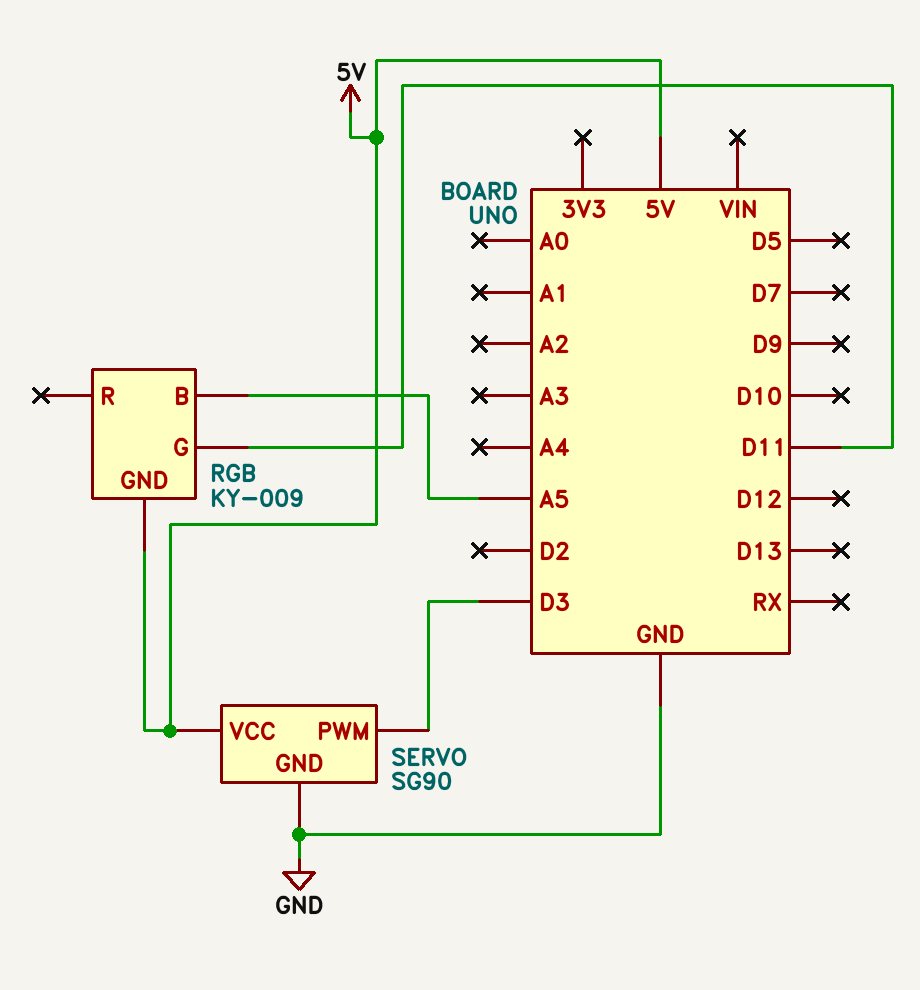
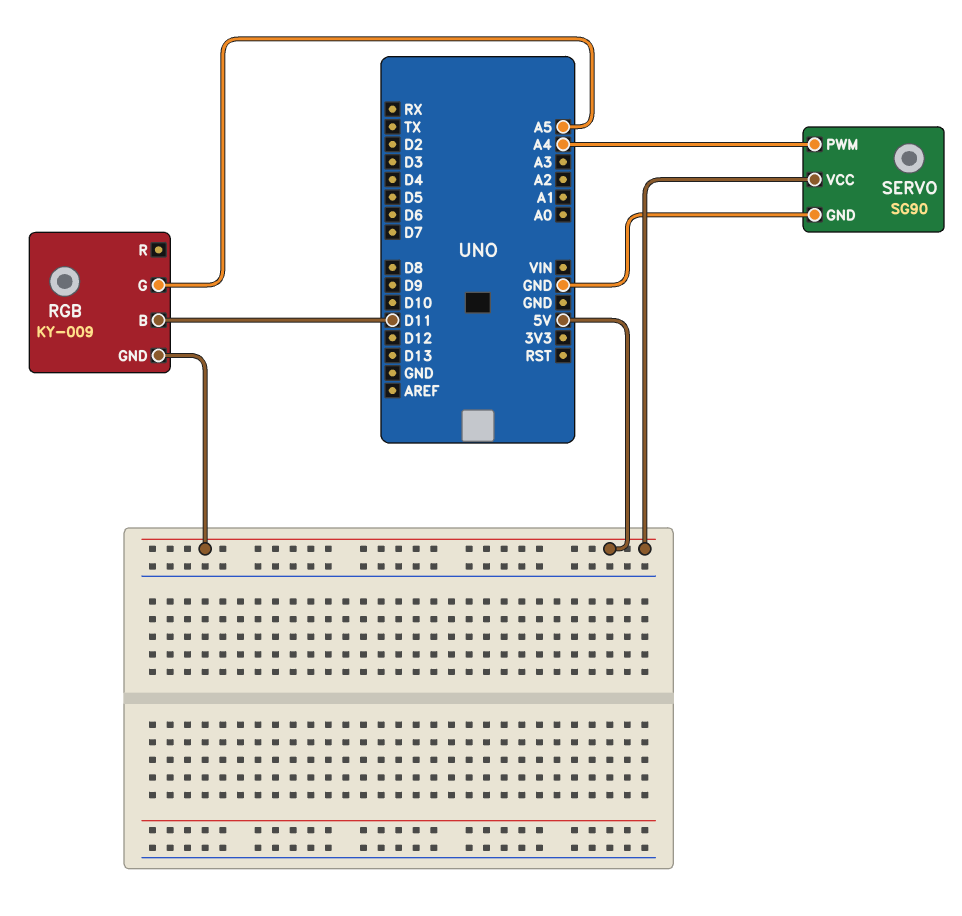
RGB pin B: A5 -> D11
RGB pin G: D11 -> A5
SERVO pin PWM: D3 -> A4

